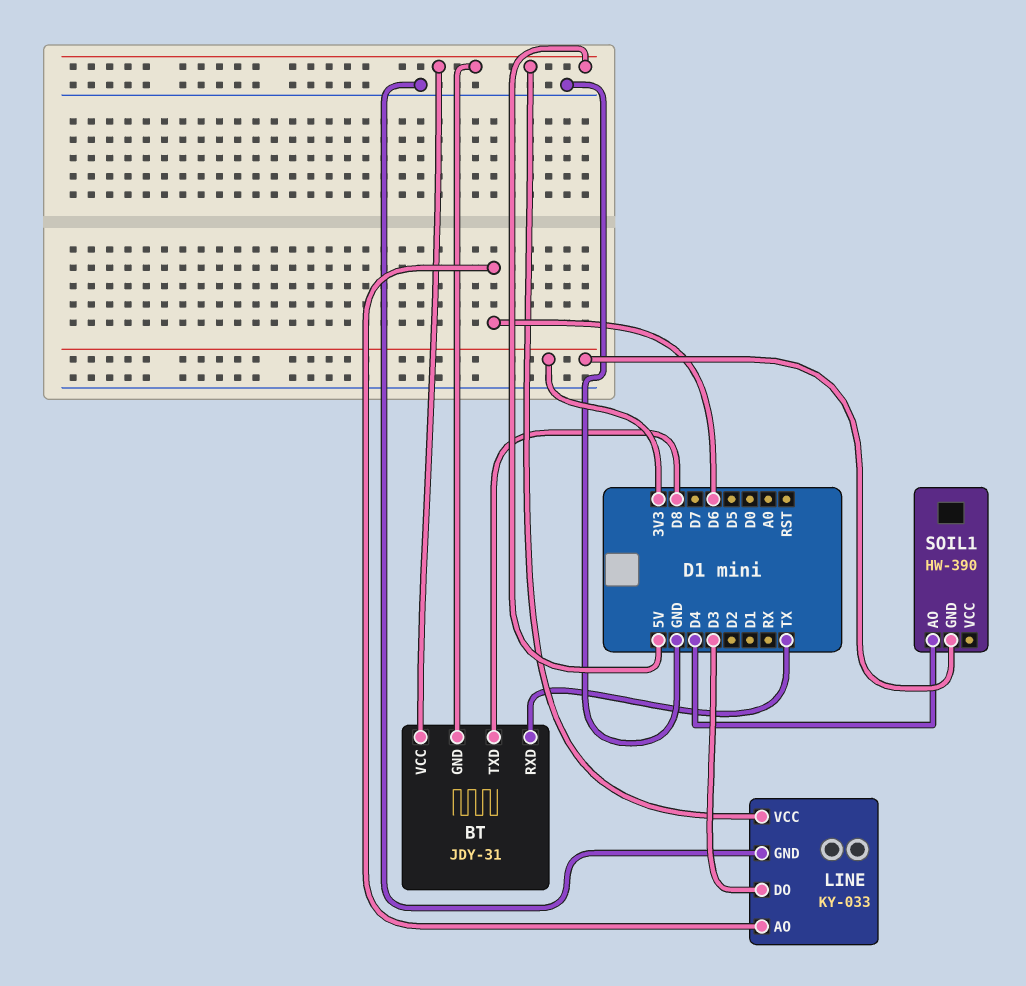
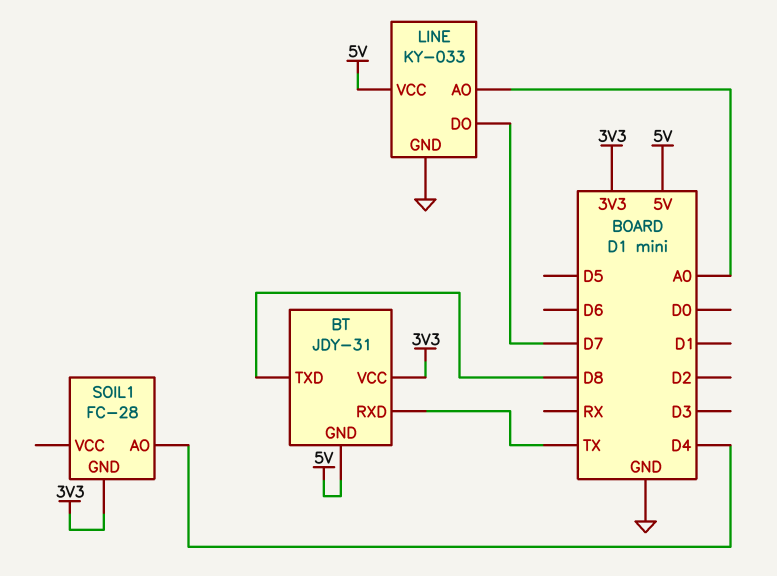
BT pin VCC: 5V -> 3V3
LINE pin AO: D6 -> A0
LINE pin DO: D3 -> D7
SOIL1: HW-390 -> FC-28

